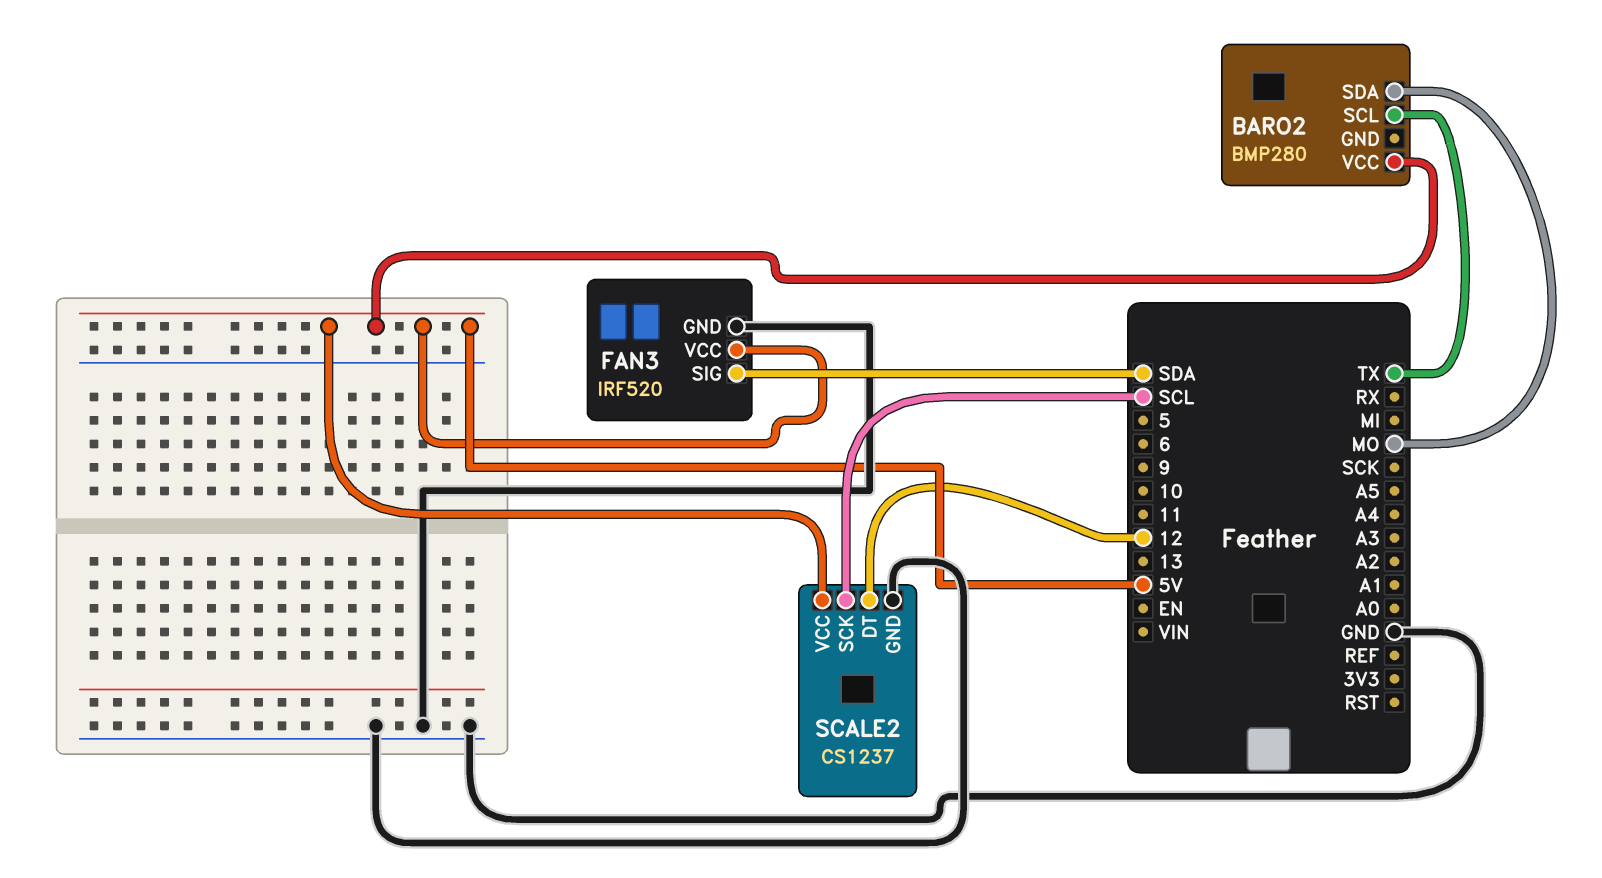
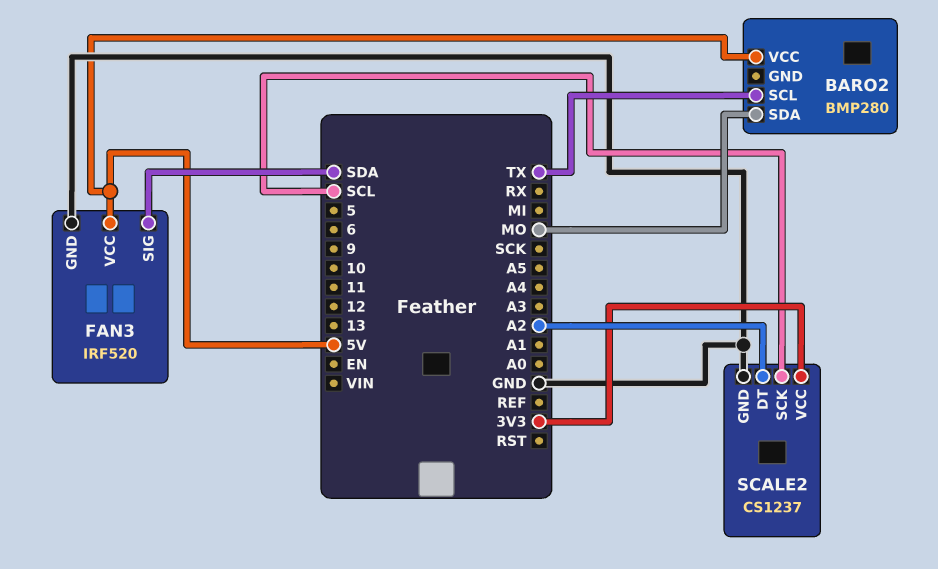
SCALE2 pin DT: 12 -> A2
SCALE2 pin VCC: 5V -> 3V3

